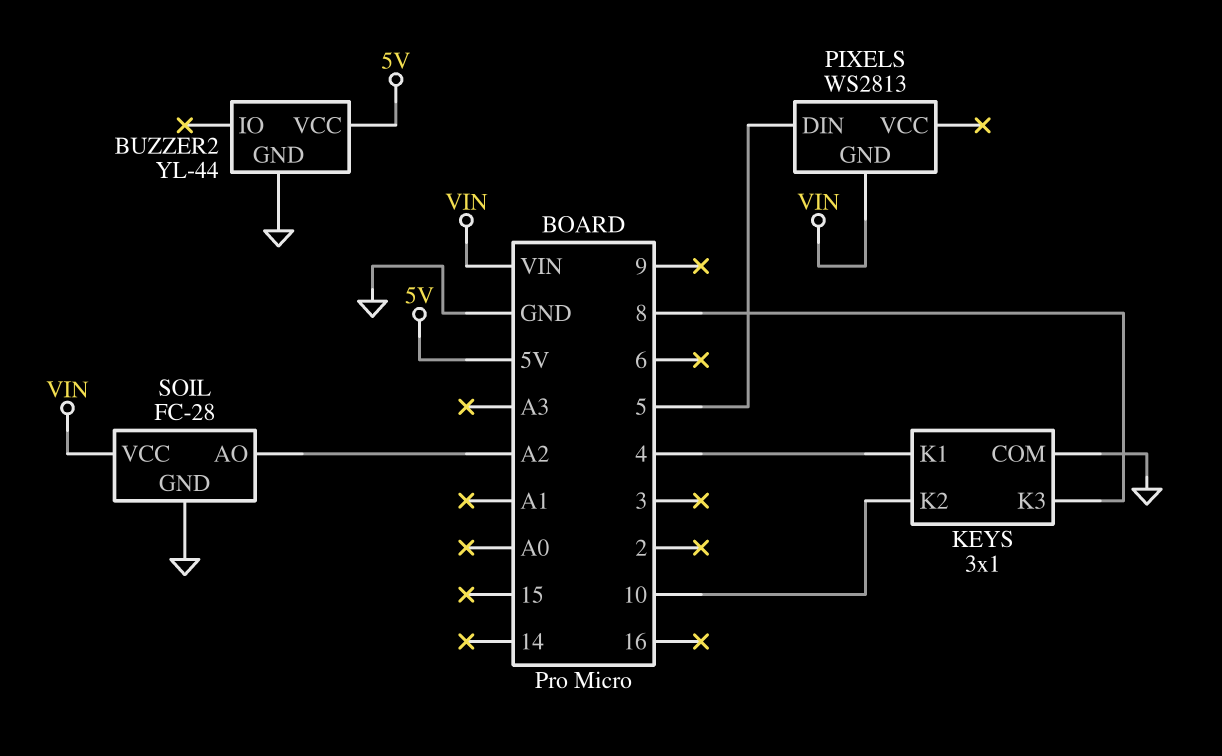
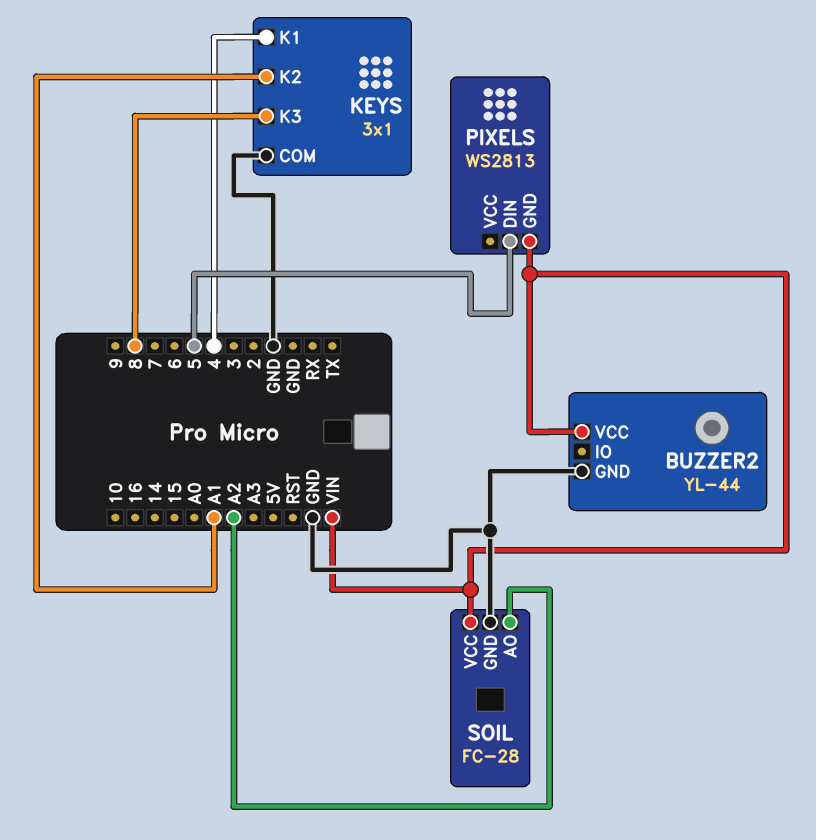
BUZZER2 pin VCC: 5V -> VIN
KEYS pin K2: 10 -> A1

